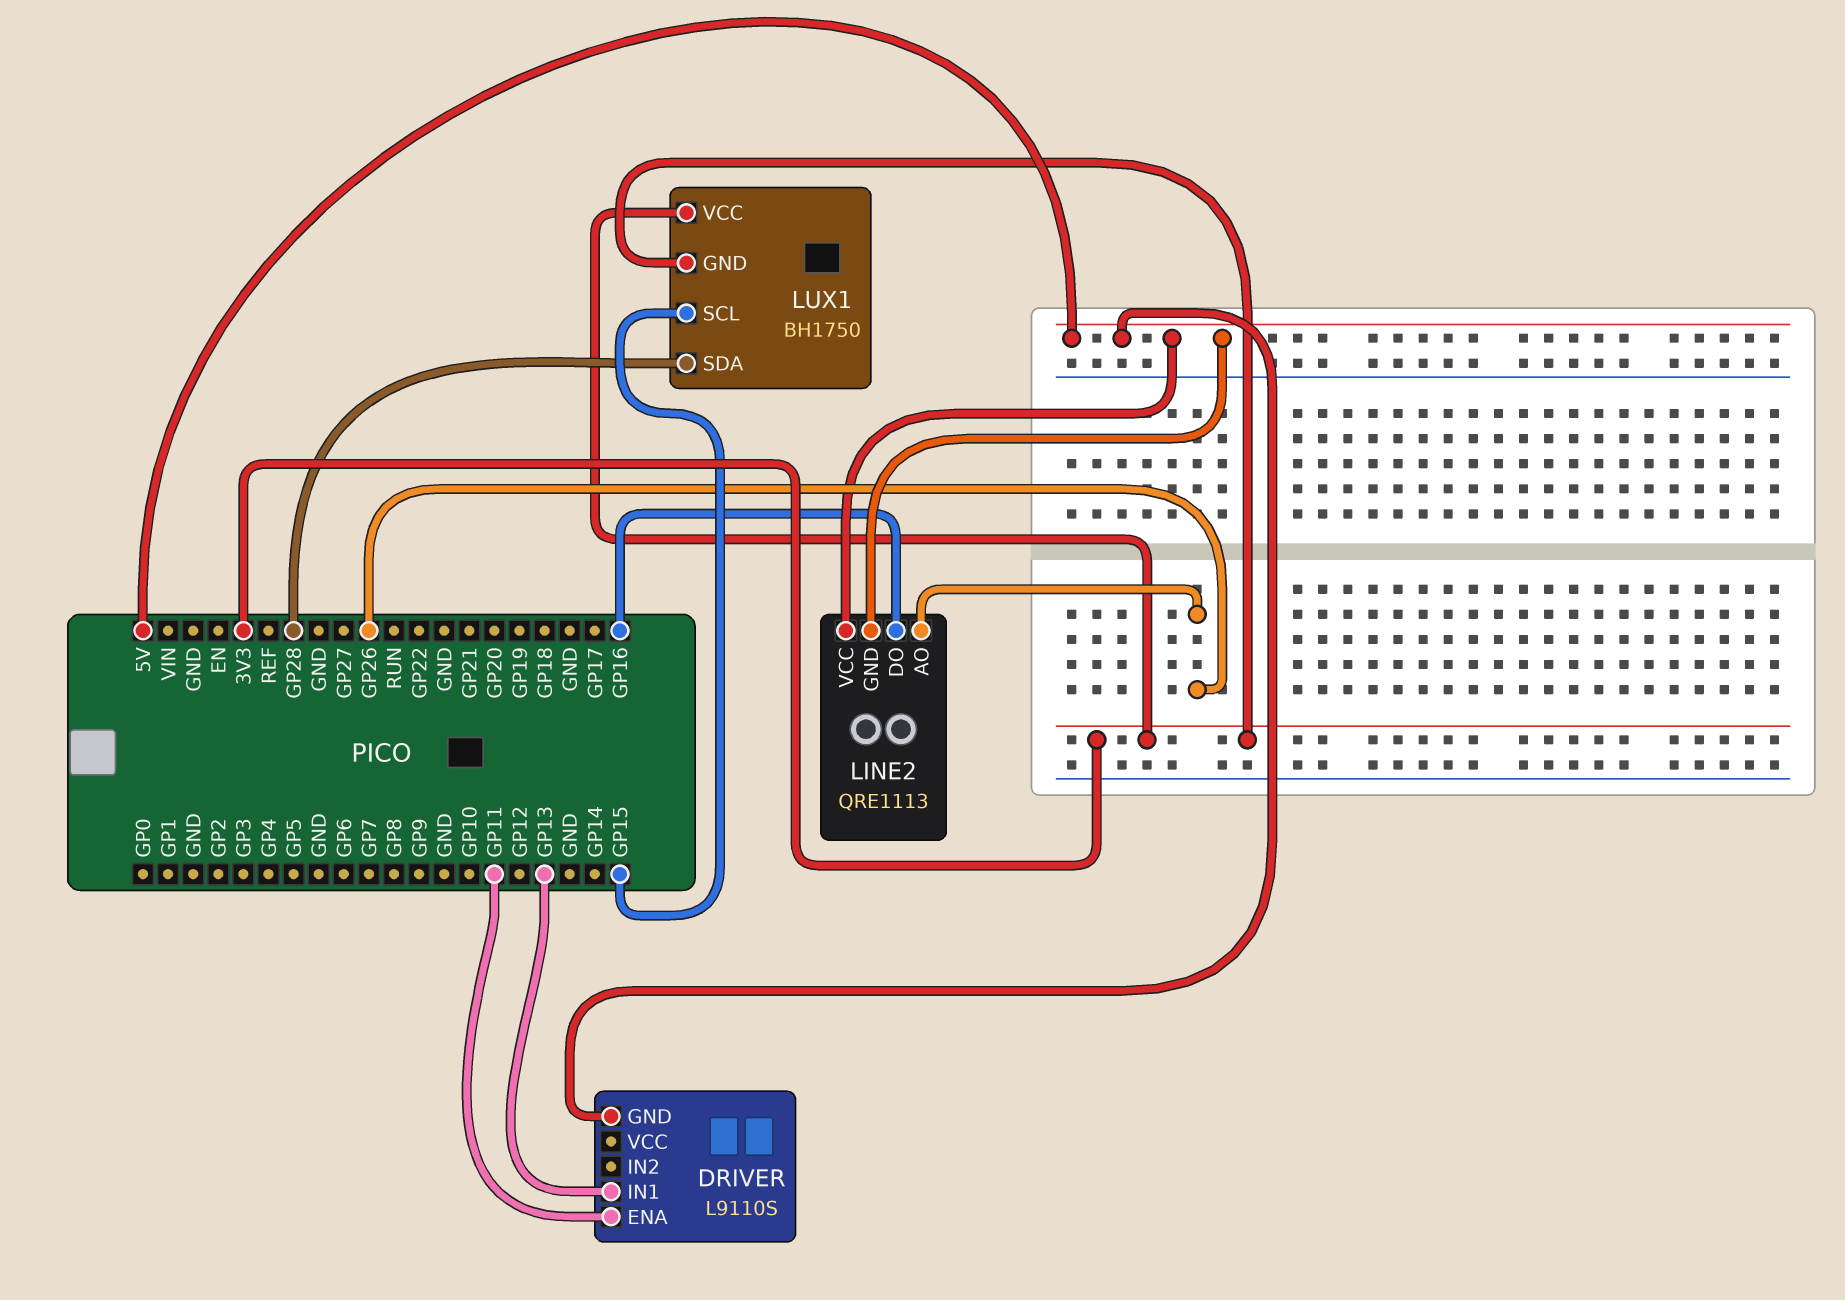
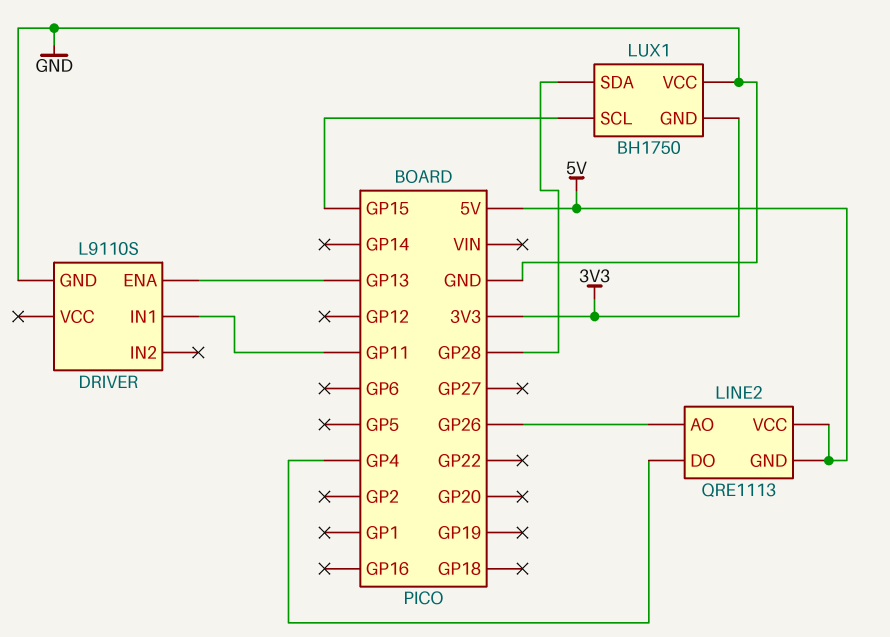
DRIVER pin ENA: GP11 -> GP13
DRIVER pin GND: 5V -> GND
DRIVER pin IN1: GP13 -> GP11
LINE2 pin DO: GP16 -> GP4
LUX1 pin VCC: 3V3 -> GND

